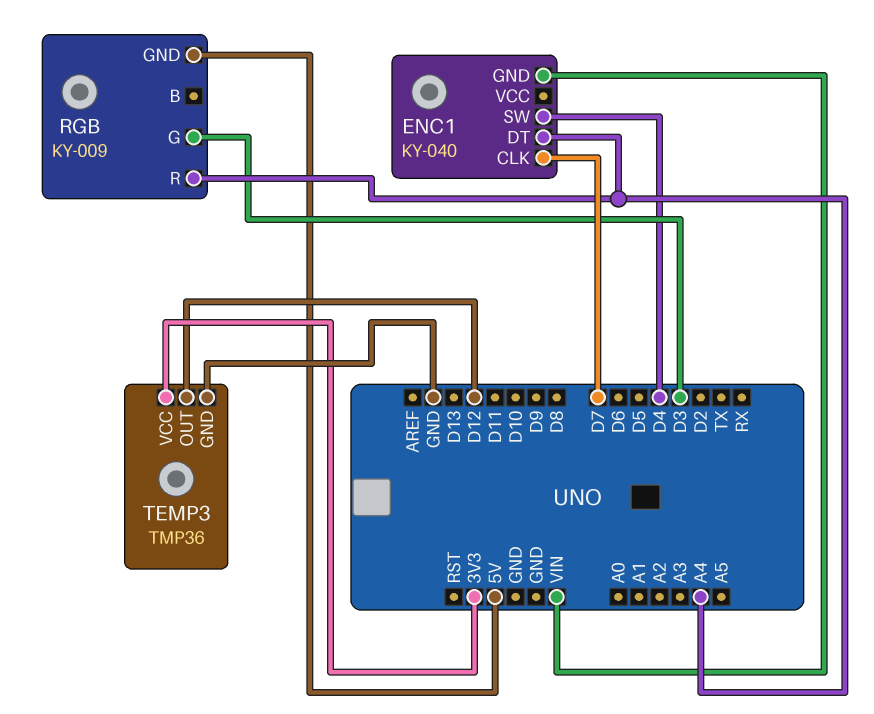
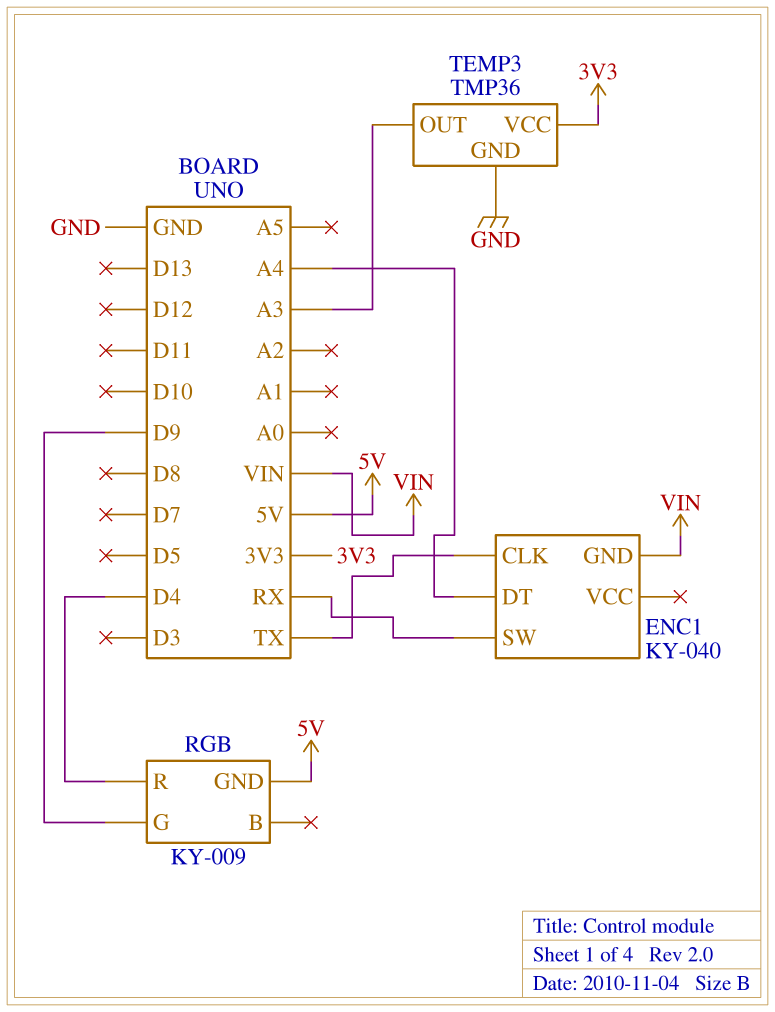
ENC1 pin CLK: D7 -> TX
ENC1 pin SW: D4 -> RX
RGB pin G: D3 -> D9
RGB pin R: A4 -> D4
TEMP3 pin OUT: D12 -> A3

